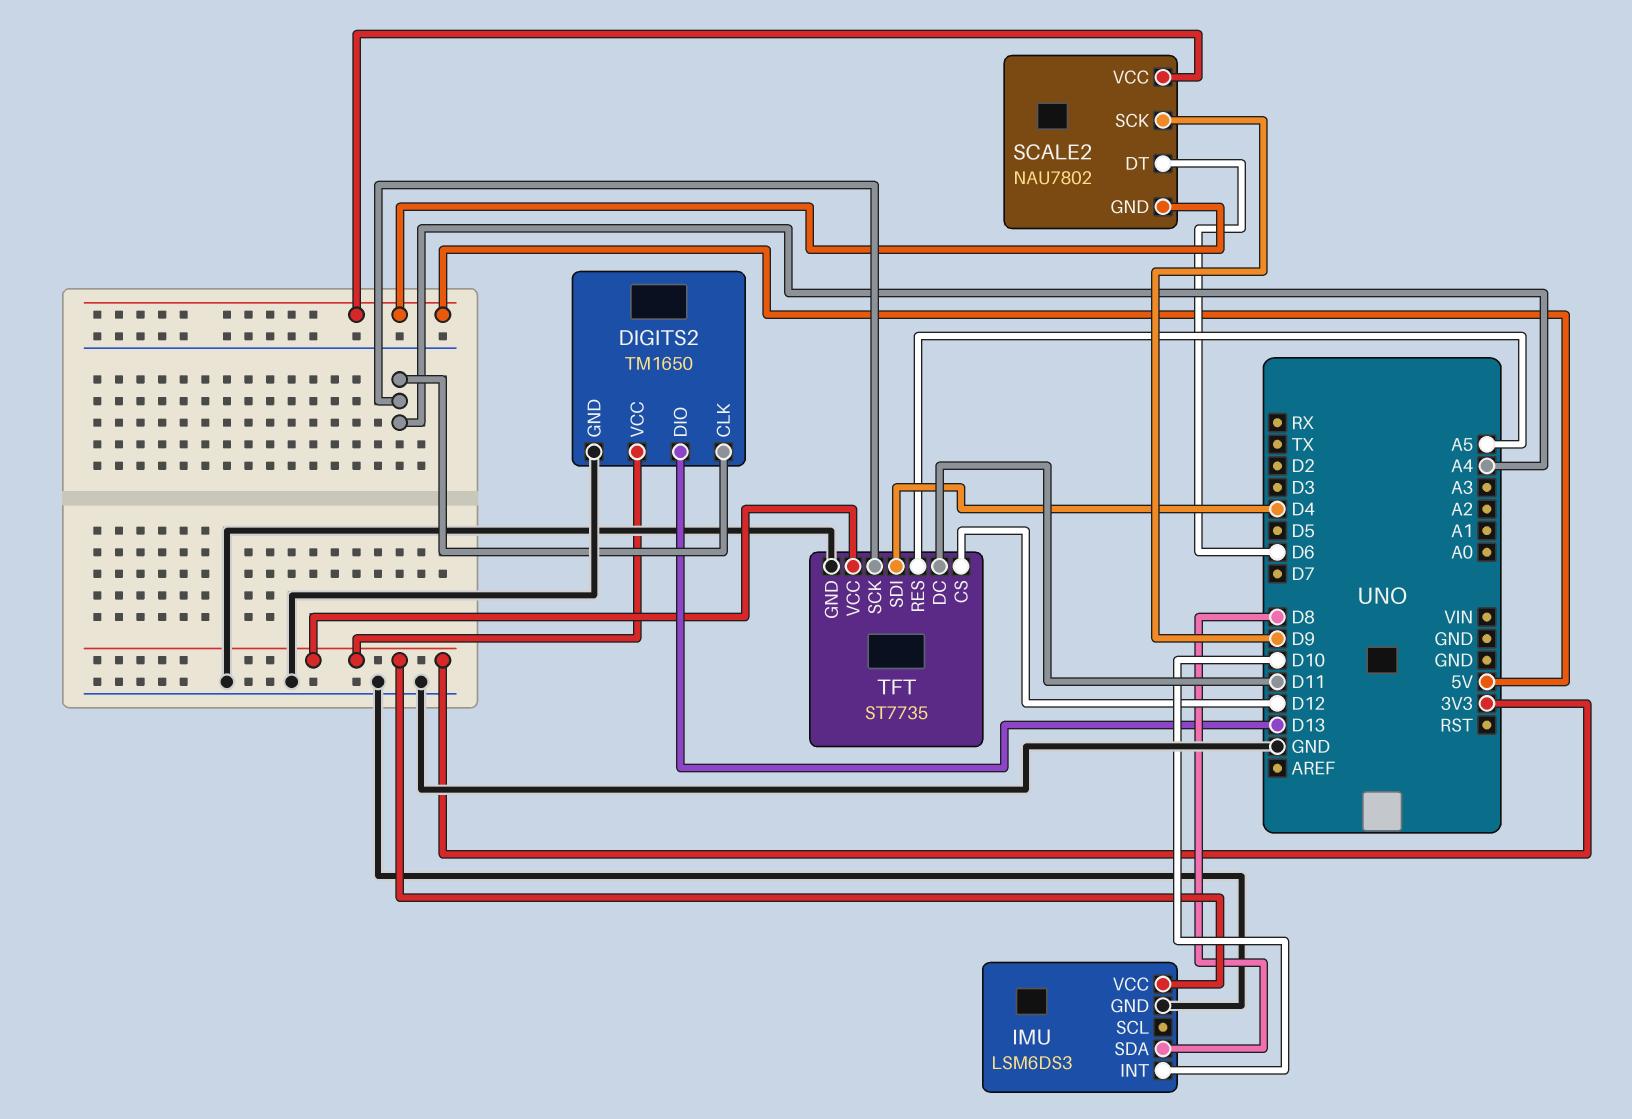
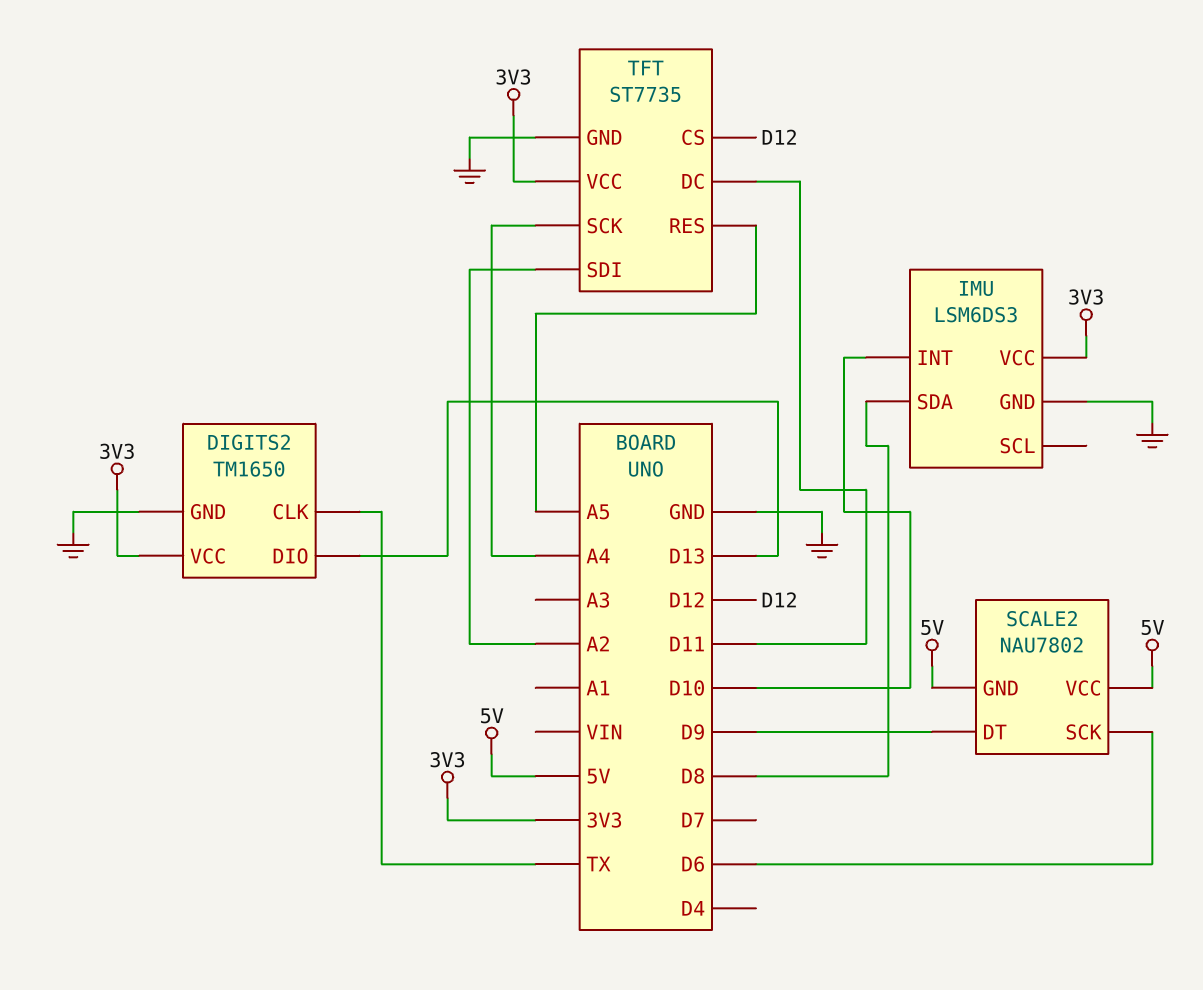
DIGITS2 pin CLK: A4 -> TX
SCALE2 pin DT: D6 -> D9
SCALE2 pin SCK: D9 -> D6
TFT pin SDI: D4 -> A2

